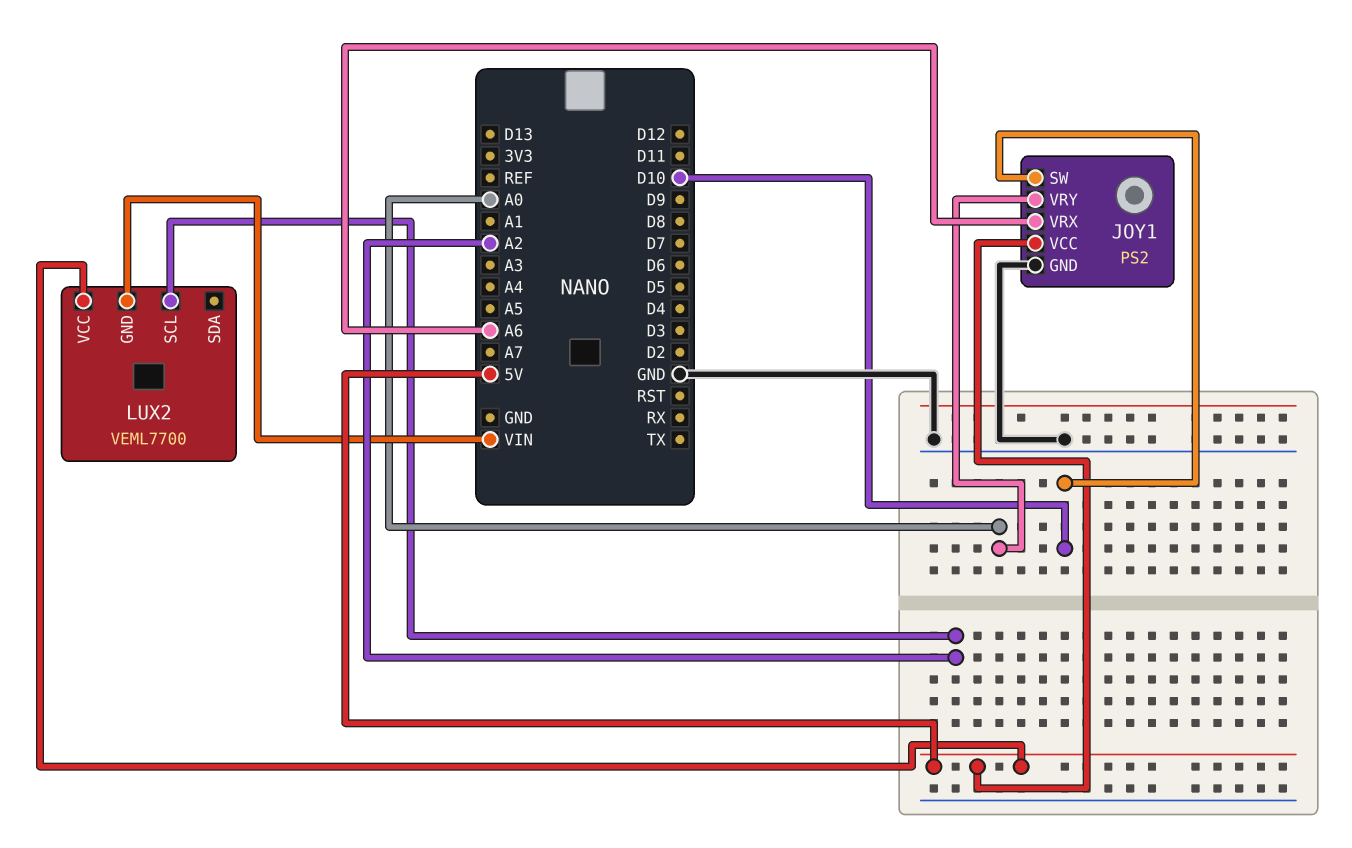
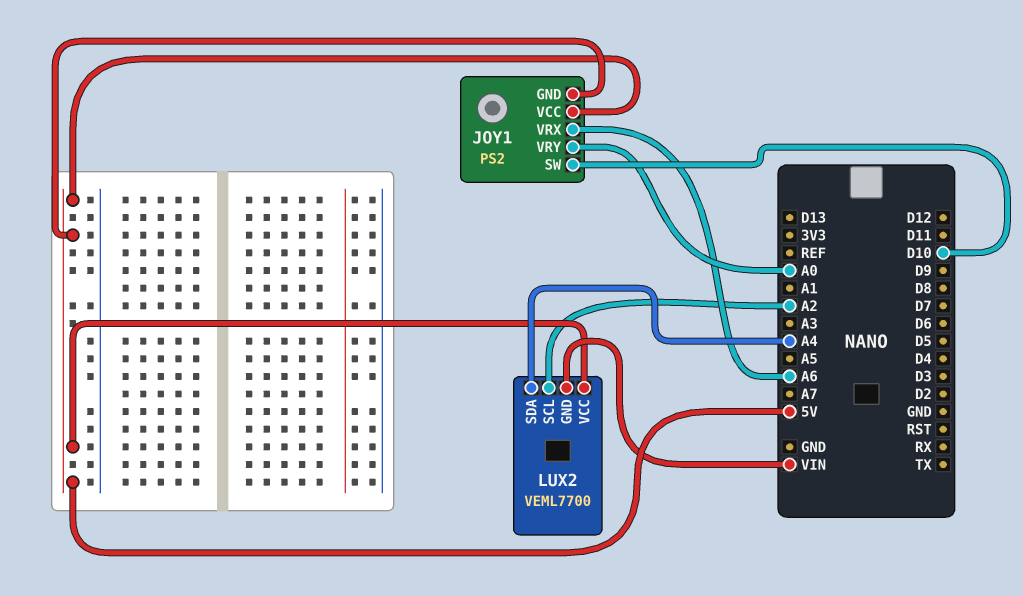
JOY1 pin GND: GND -> 5V
LUX2 pin SDA: none -> A4

